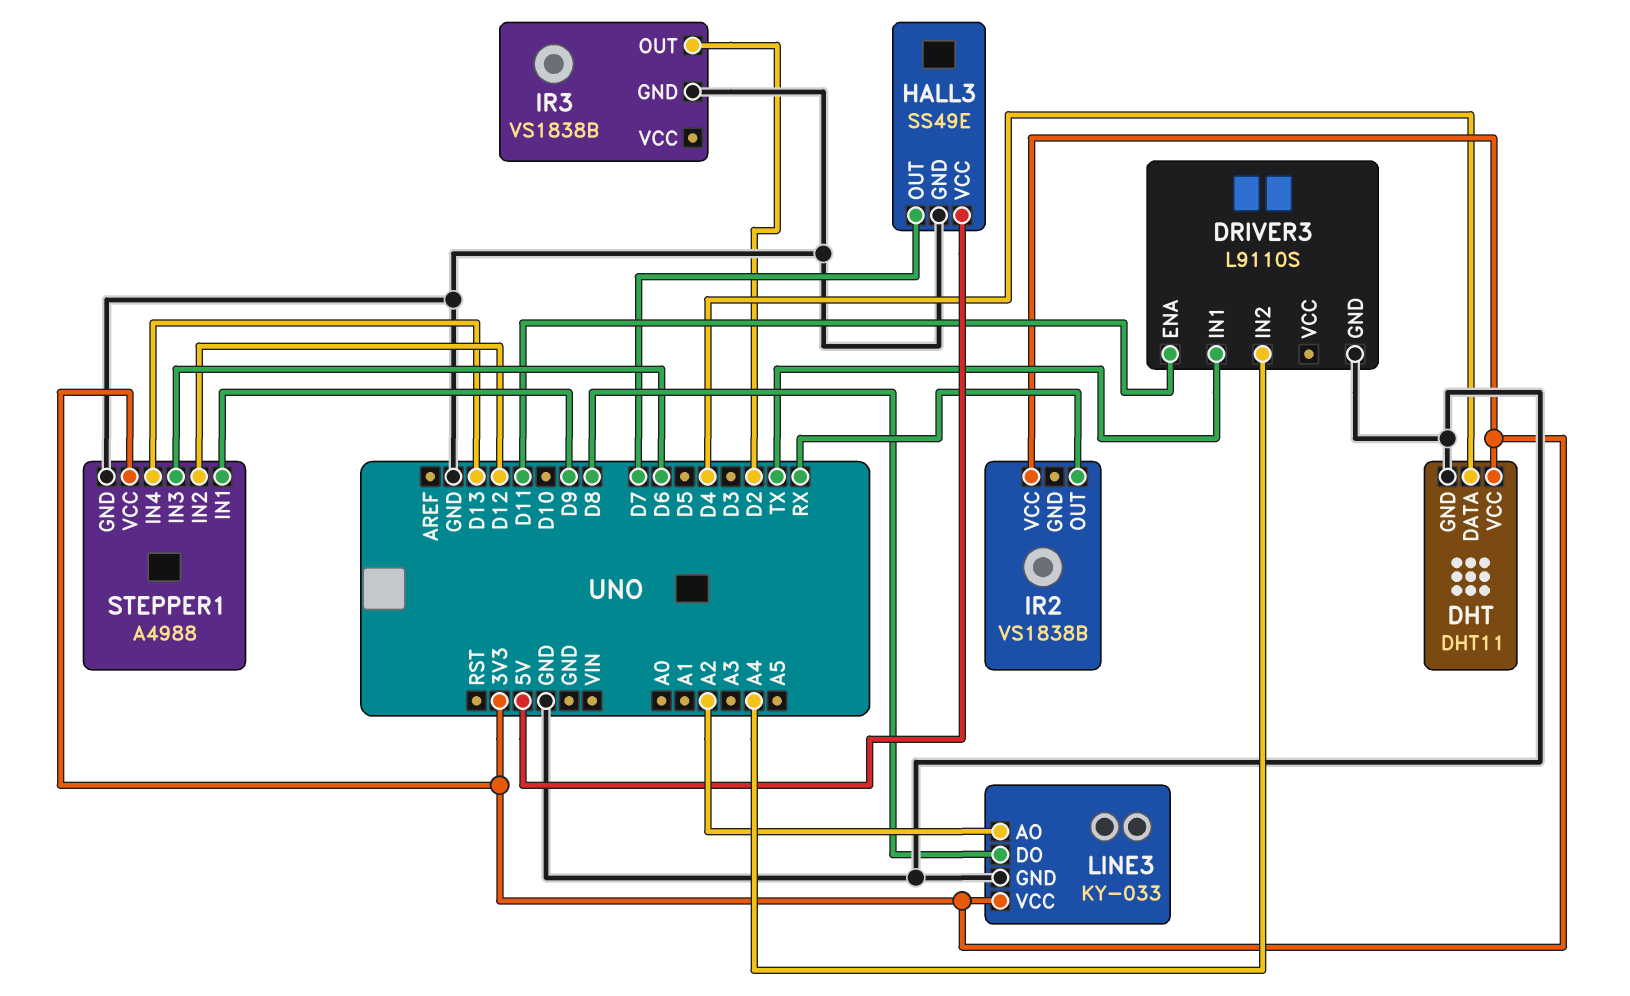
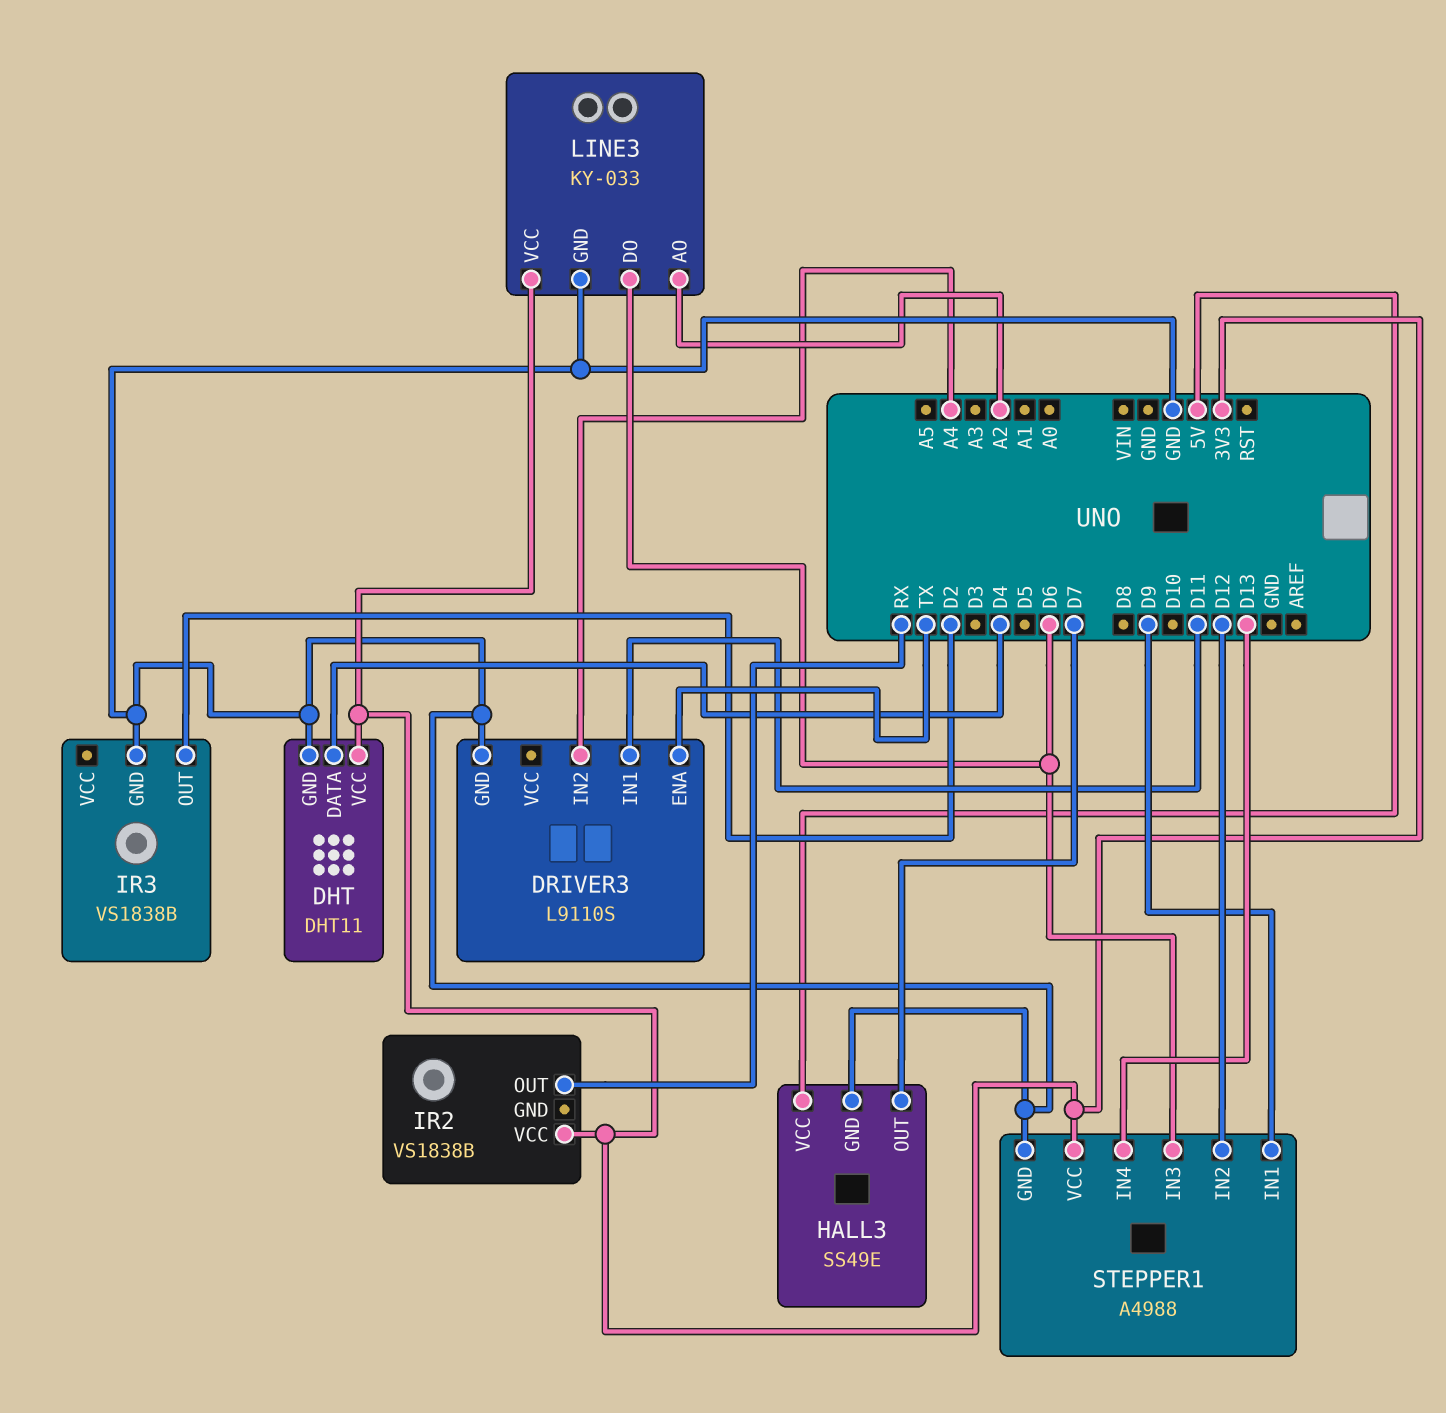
DRIVER3 pin ENA: D11 -> TX
DRIVER3 pin IN1: TX -> D11
LINE3 pin DO: D8 -> D6

